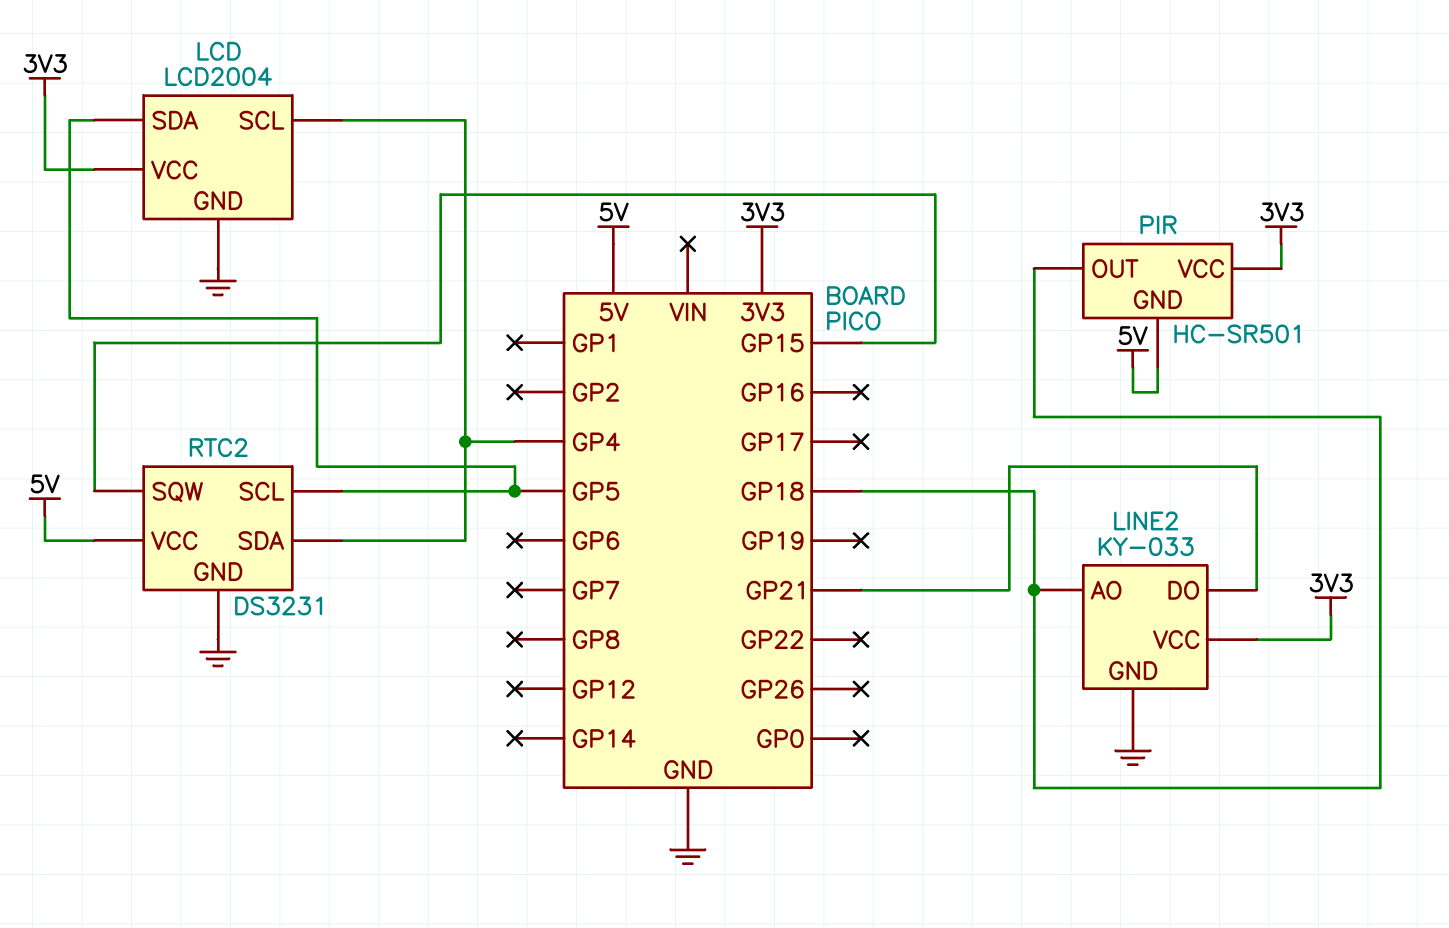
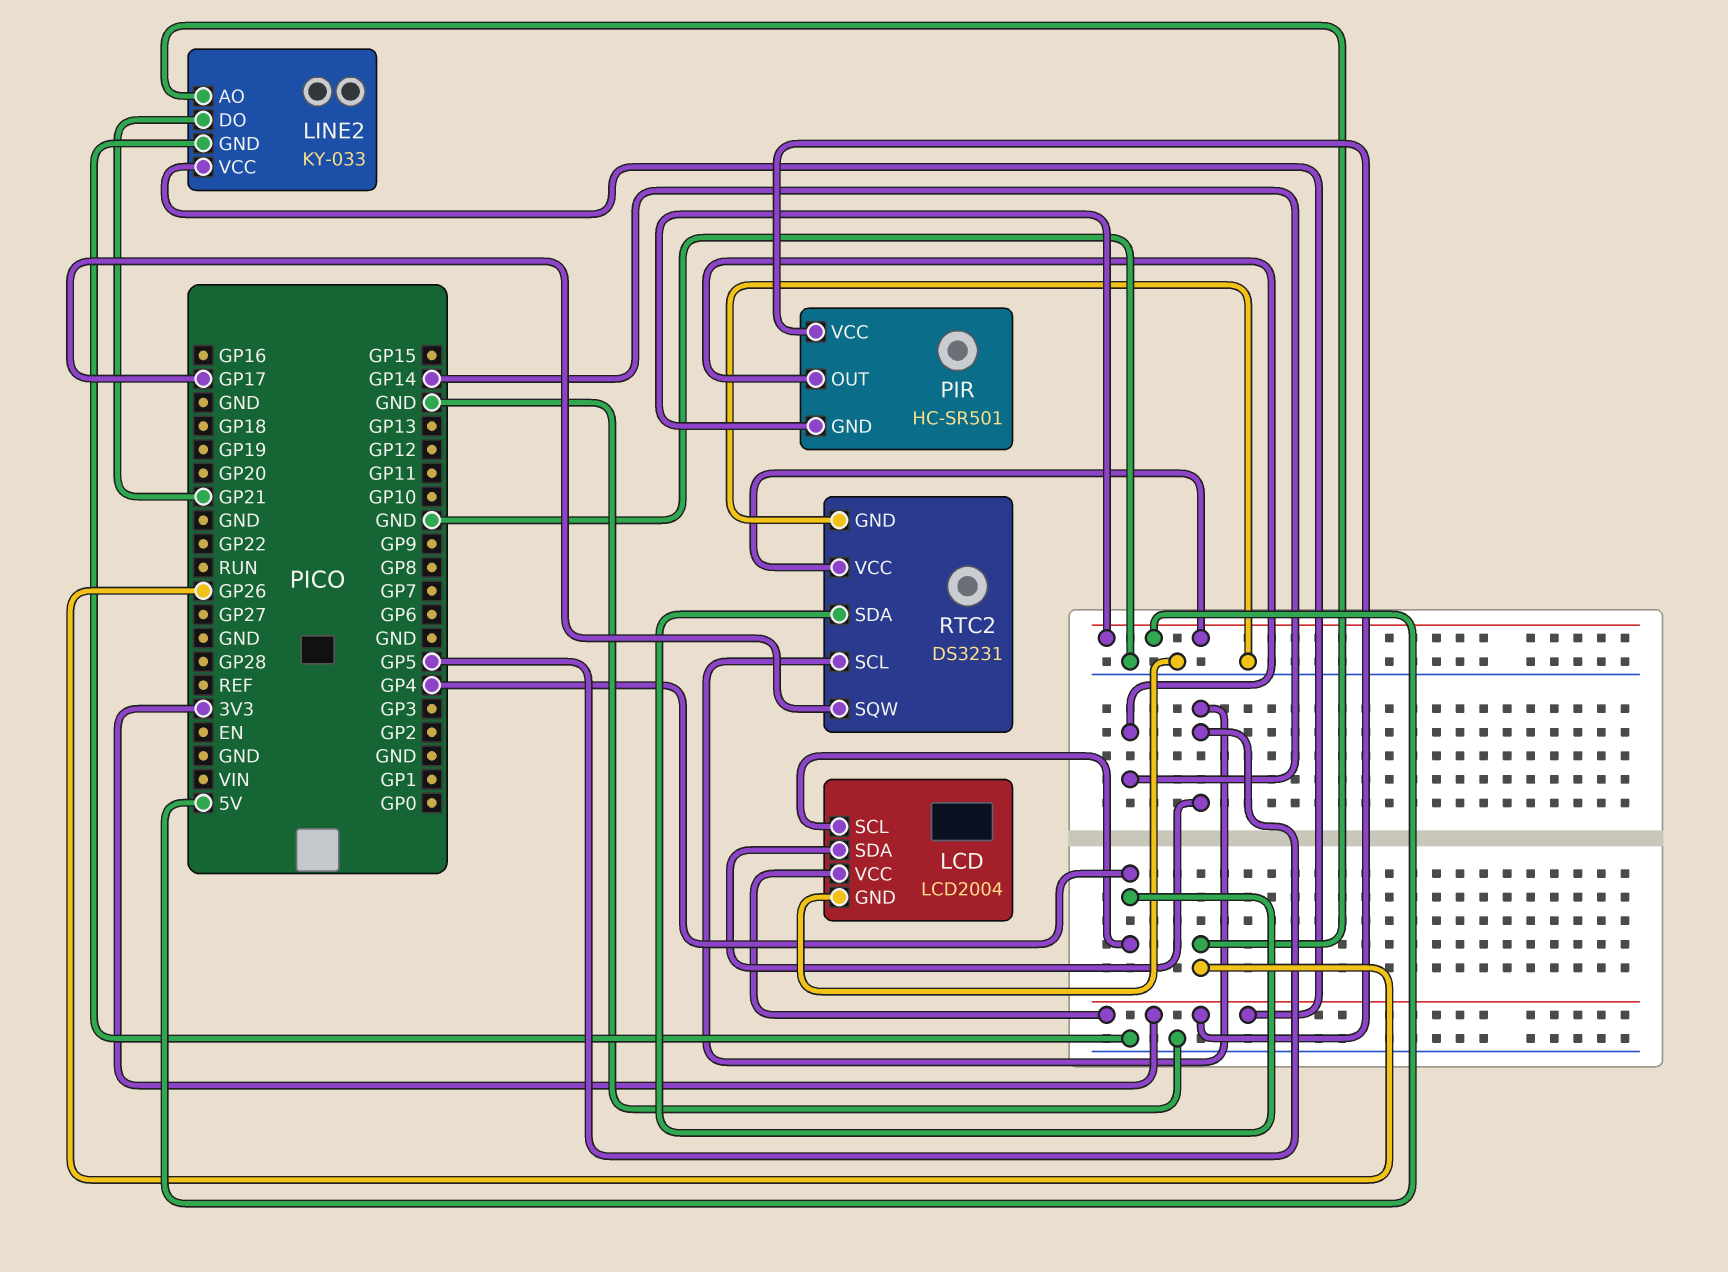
LINE2 pin AO: GP18 -> GP26
PIR pin OUT: GP18 -> GP14
RTC2 pin SQW: GP15 -> GP17

